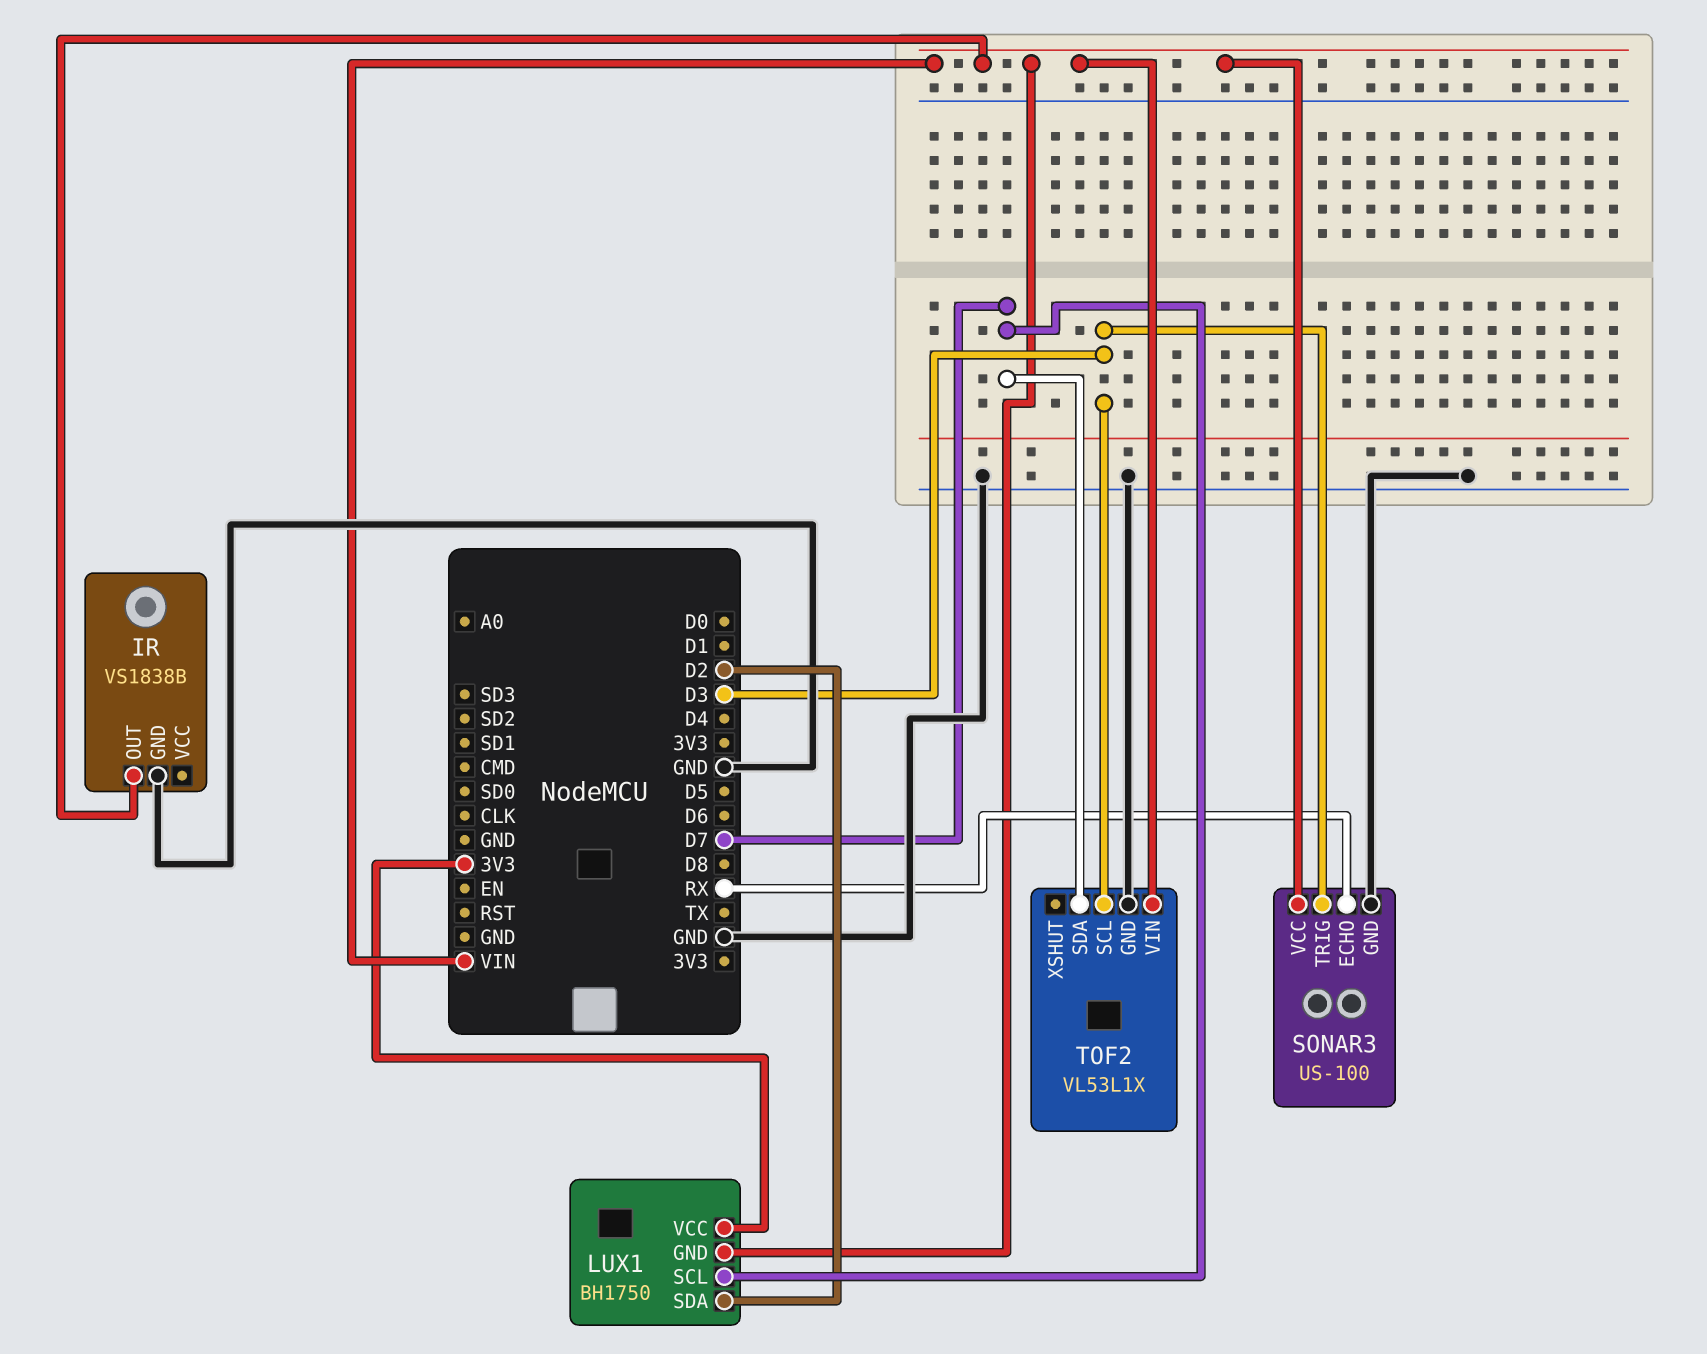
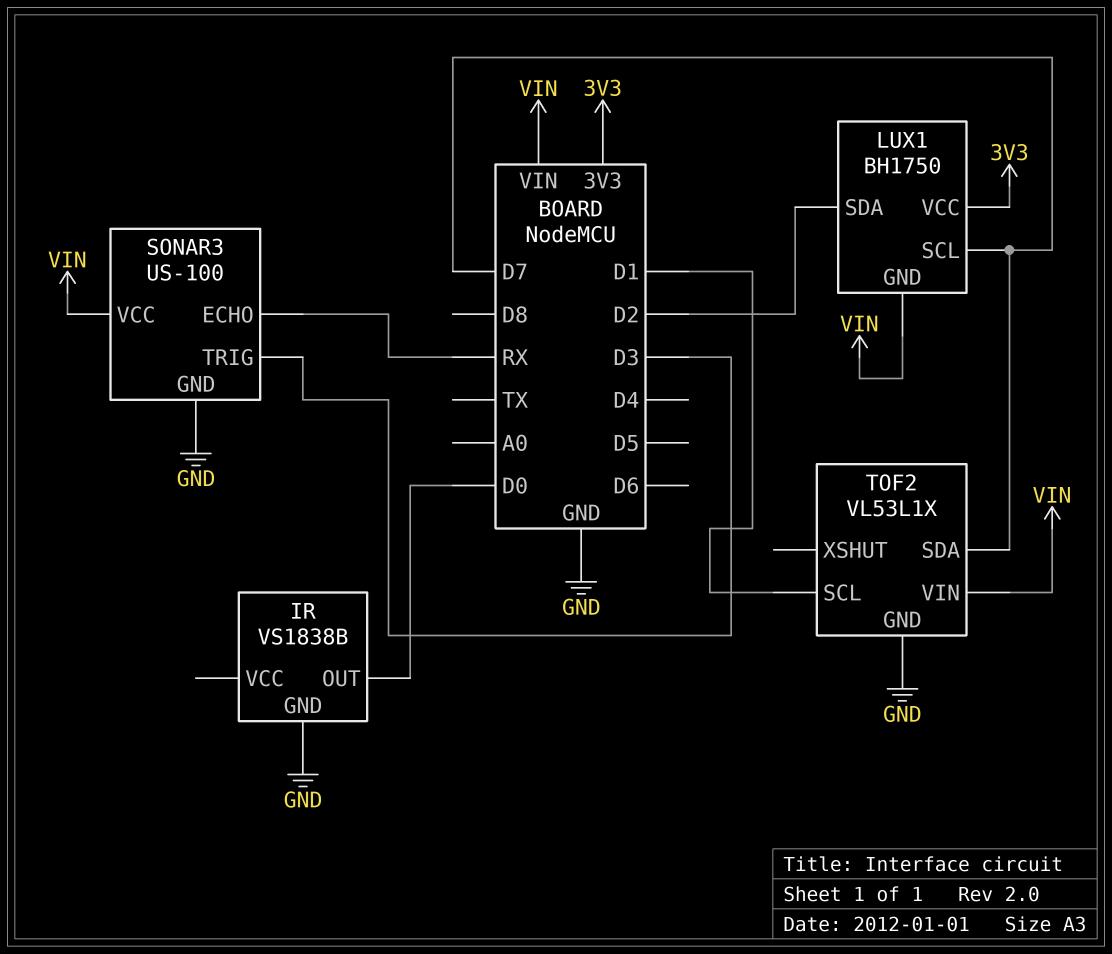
IR pin OUT: VIN -> D0
TOF2 pin SCL: D3 -> D1

